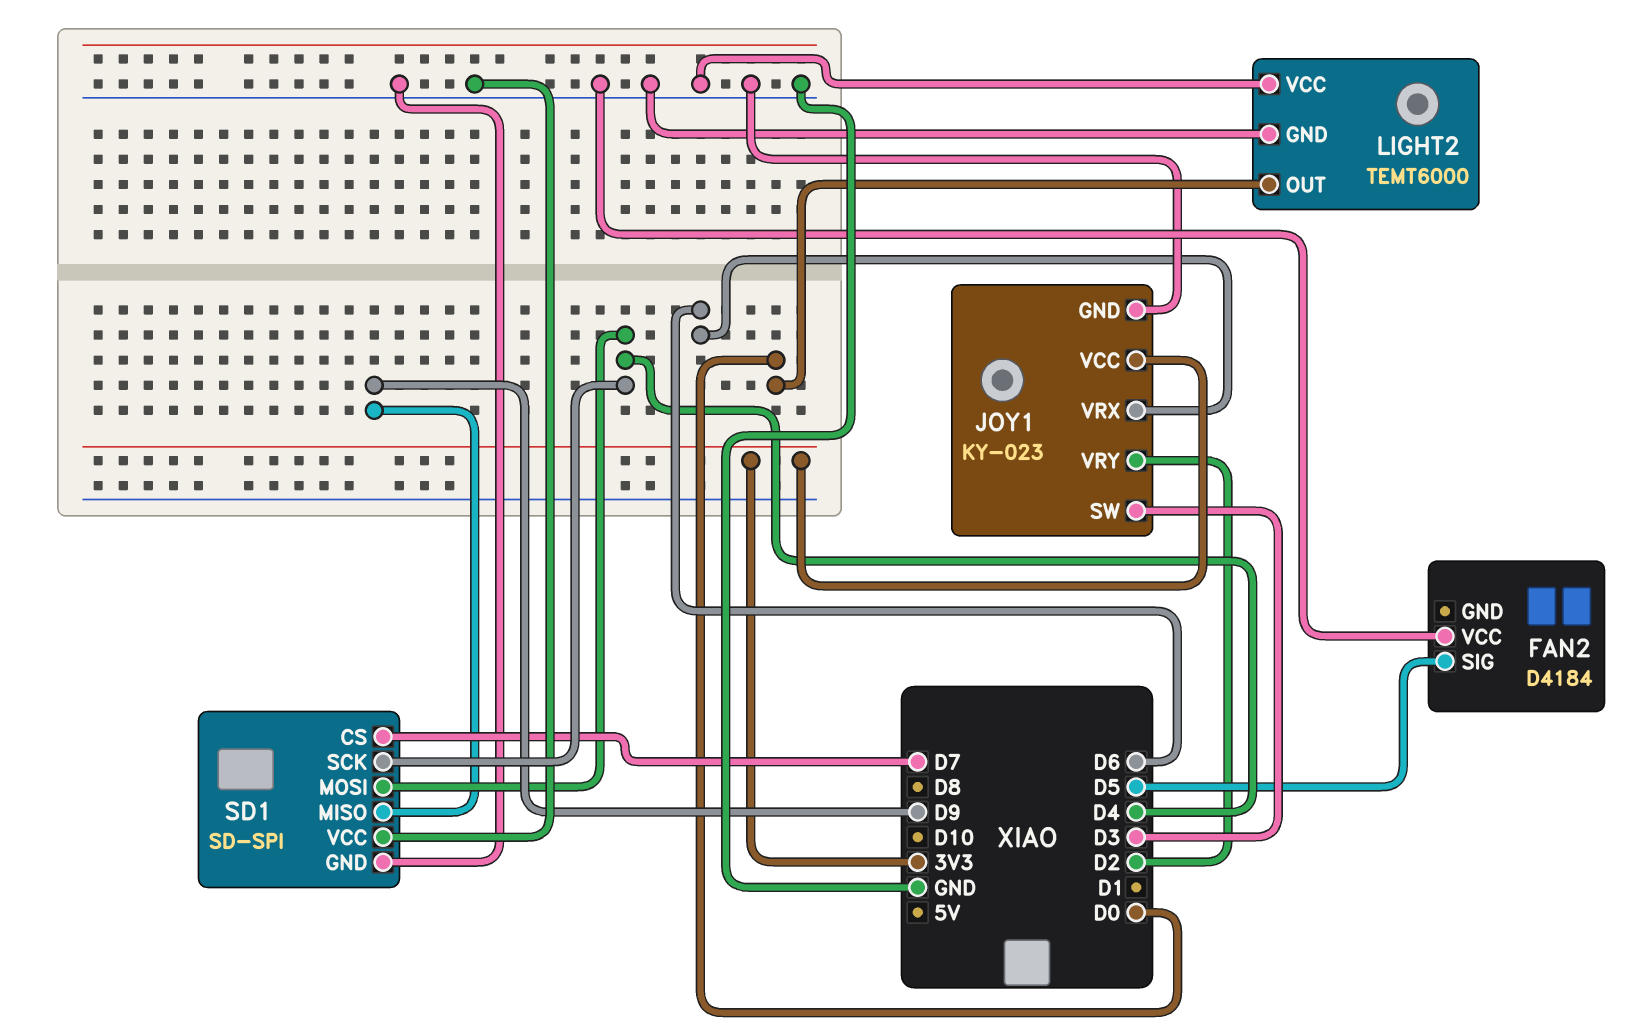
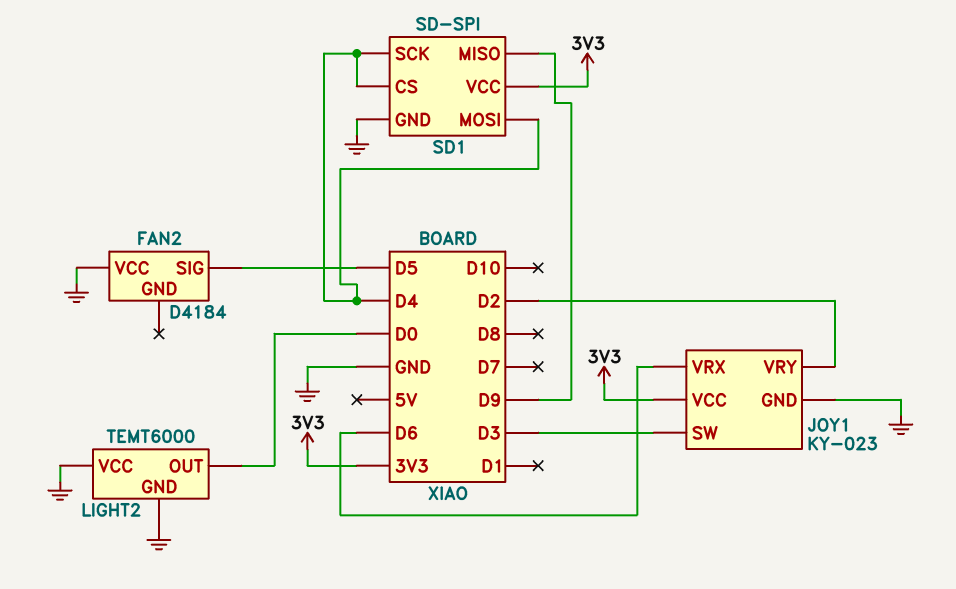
SD1 pin CS: D7 -> D4
SD1 pin VCC: GND -> 3V3

